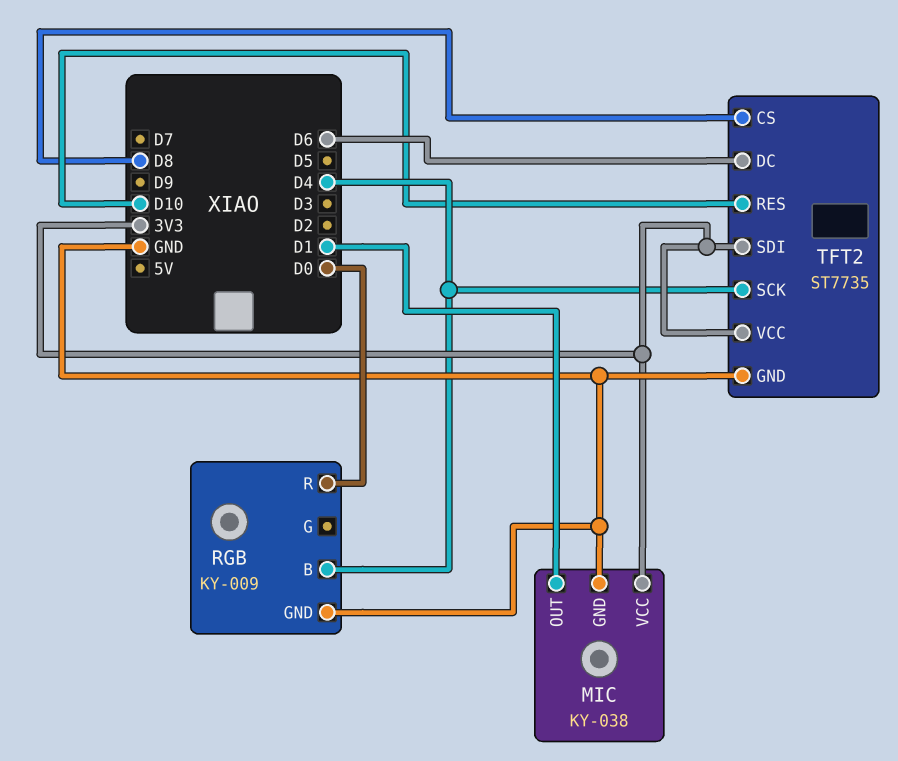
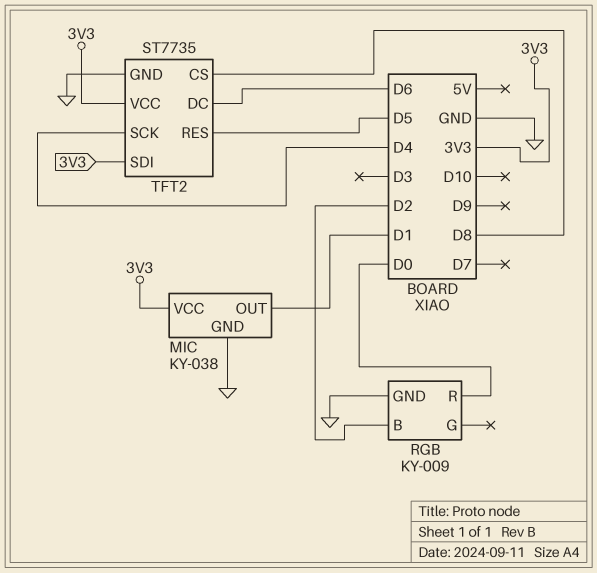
RGB pin B: D4 -> D2
TFT2 pin RES: D10 -> D5

